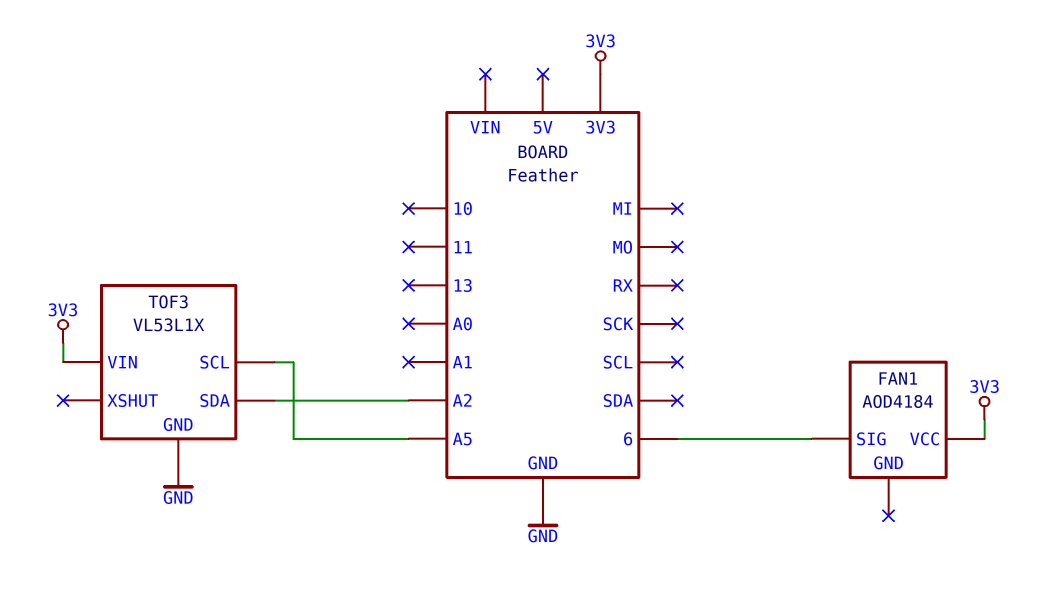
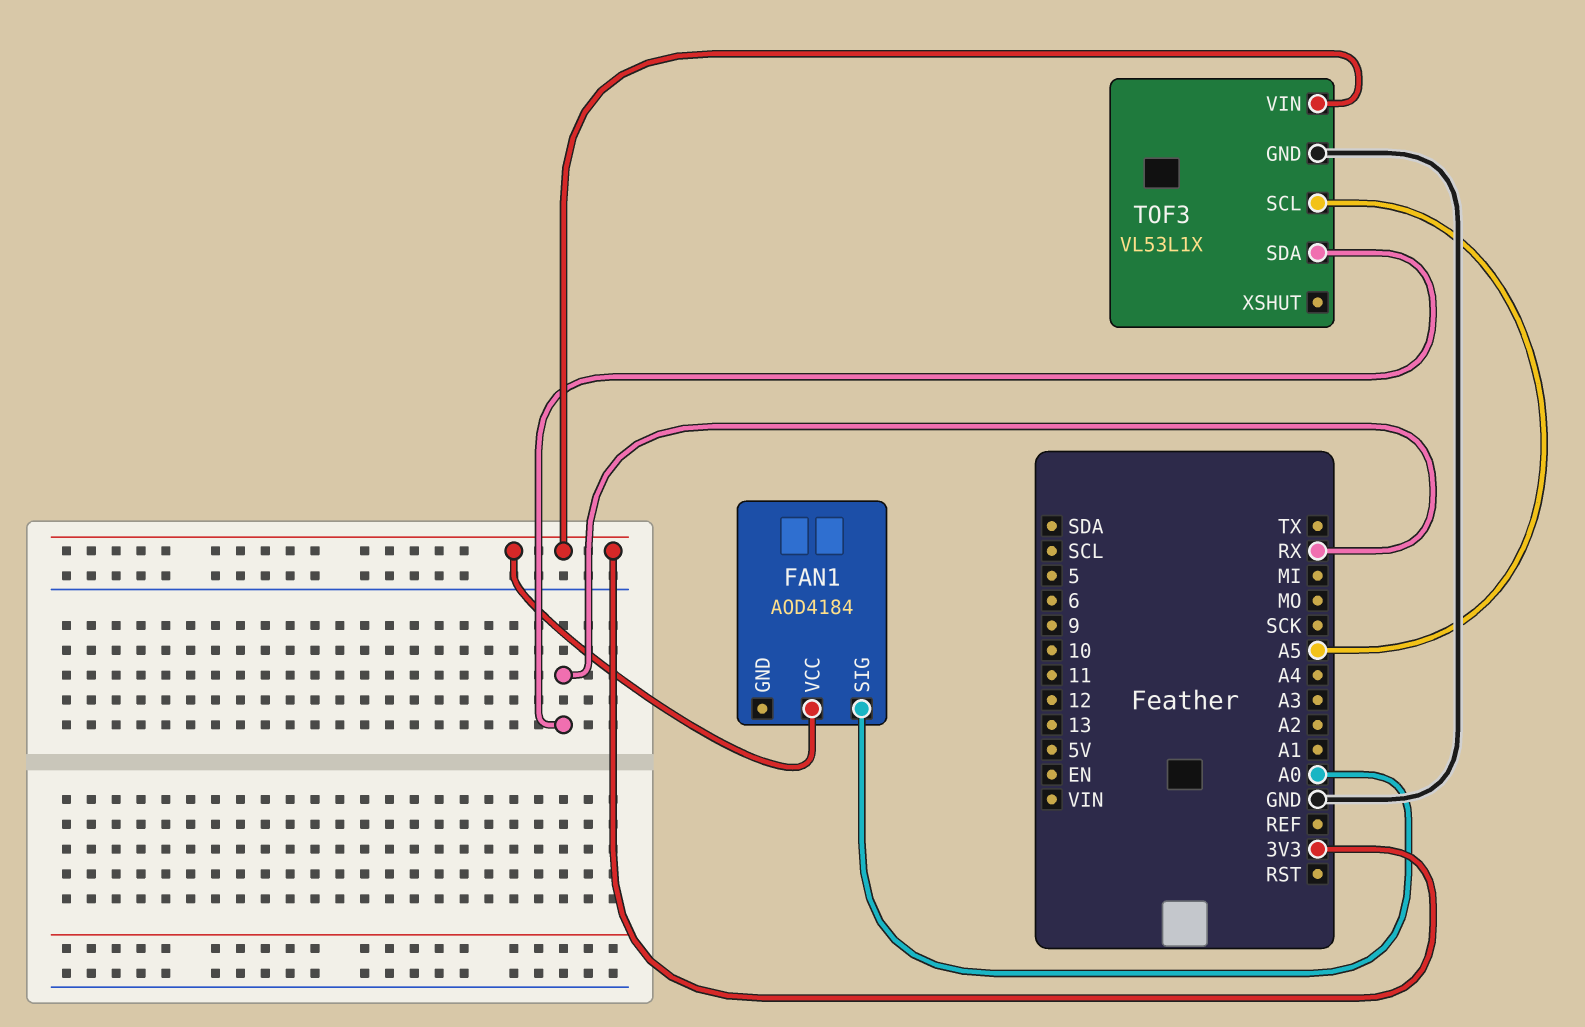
FAN1 pin SIG: 6 -> A0
TOF3 pin SDA: A2 -> RX

